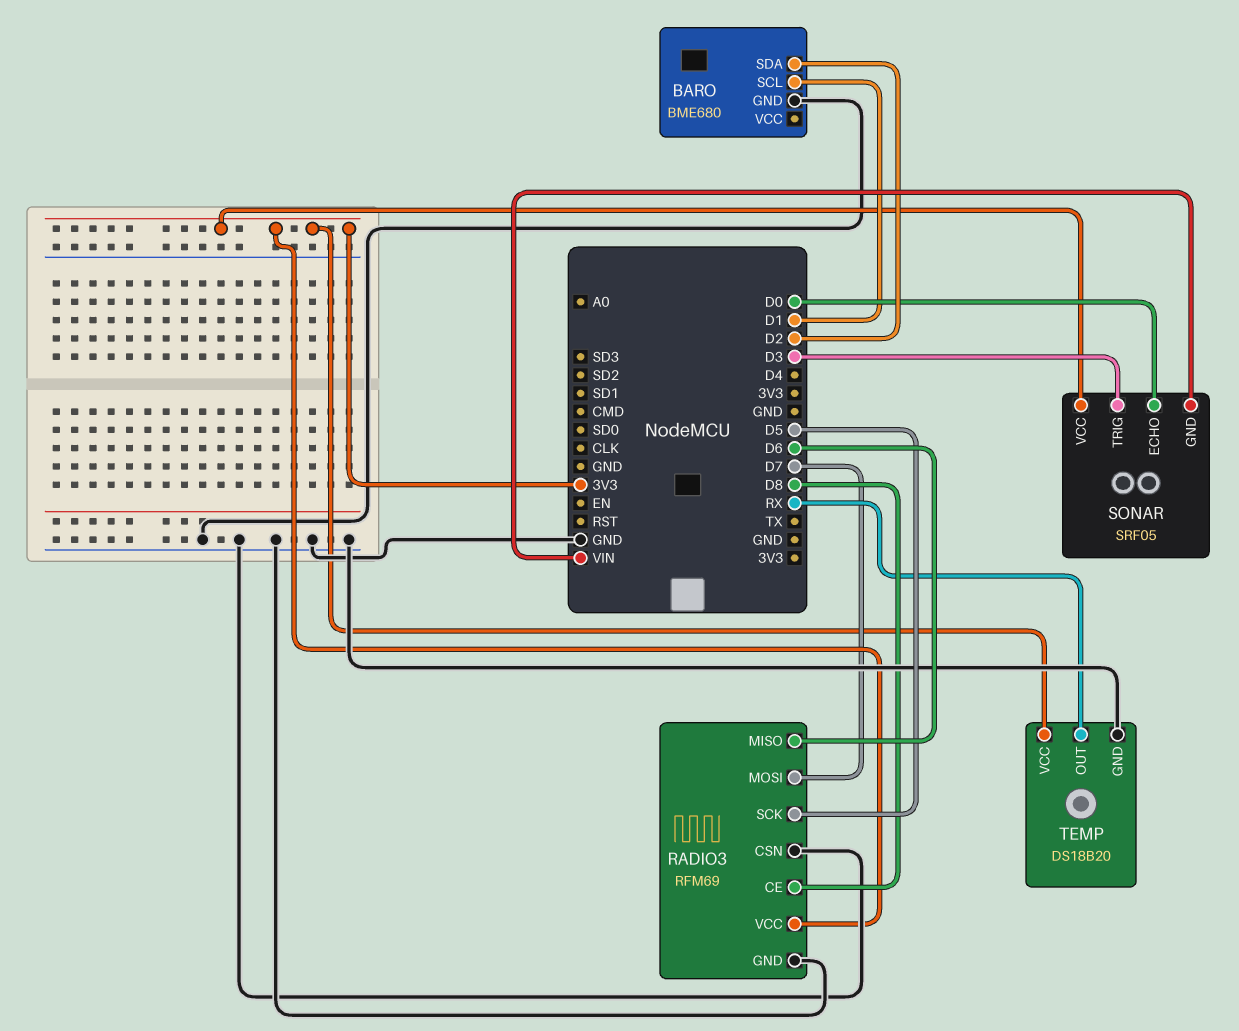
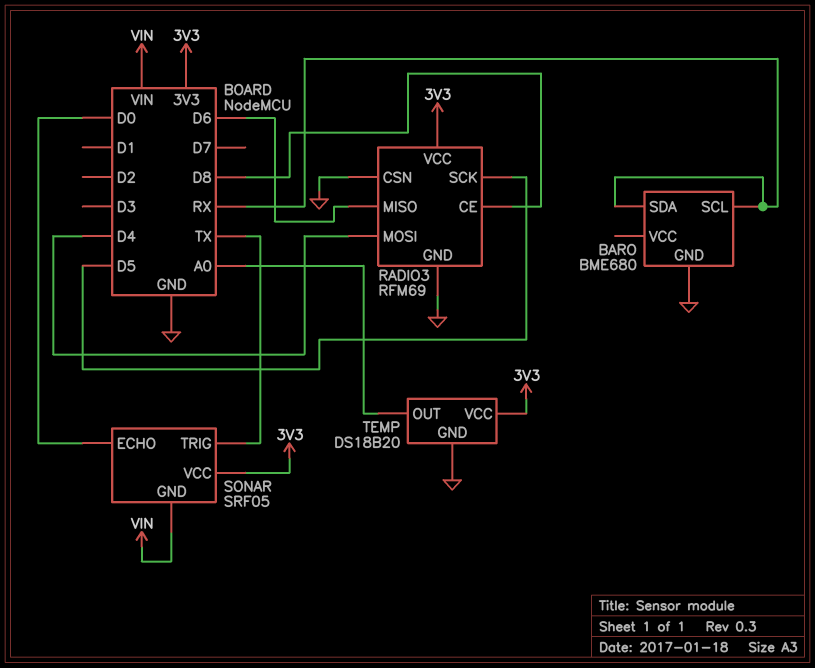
BARO pin SCL: D1 -> RX
BARO pin SDA: D2 -> RX
RADIO3 pin MOSI: D7 -> D4
SONAR pin TRIG: D3 -> TX
TEMP pin OUT: RX -> A0

